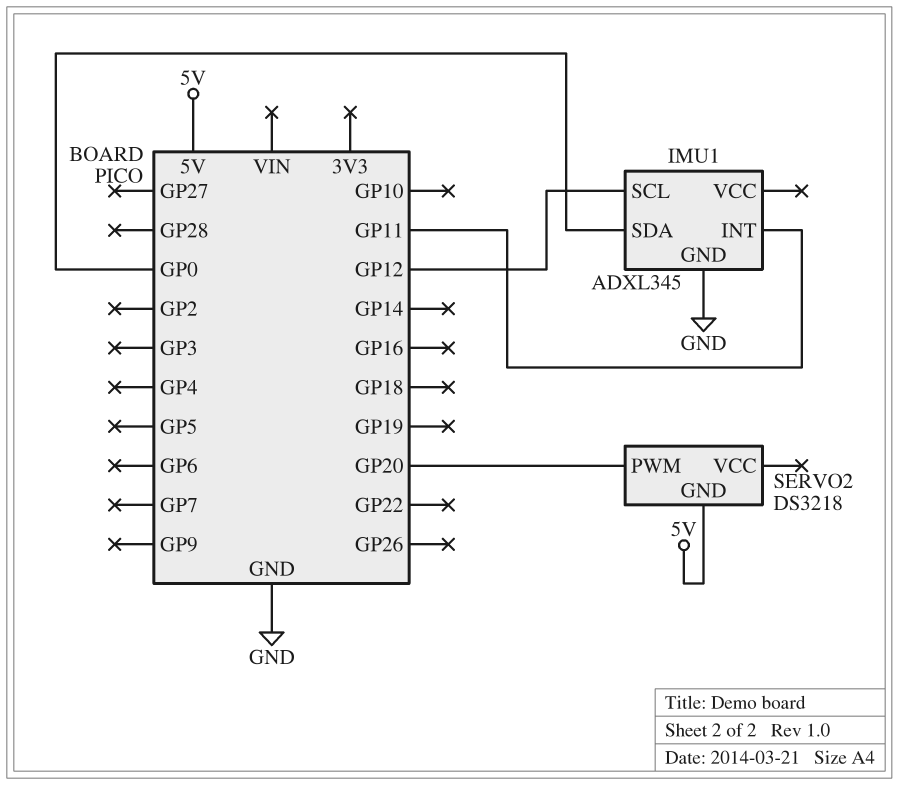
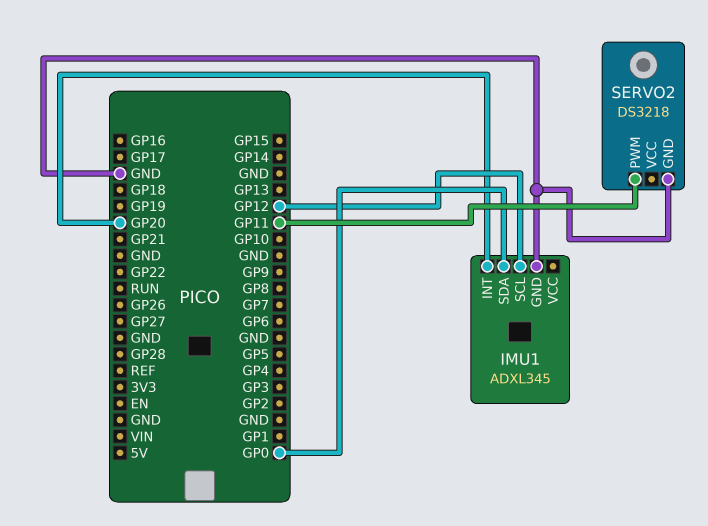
IMU1 pin INT: GP11 -> GP20
SERVO2 pin GND: 5V -> GND
SERVO2 pin PWM: GP20 -> GP11

